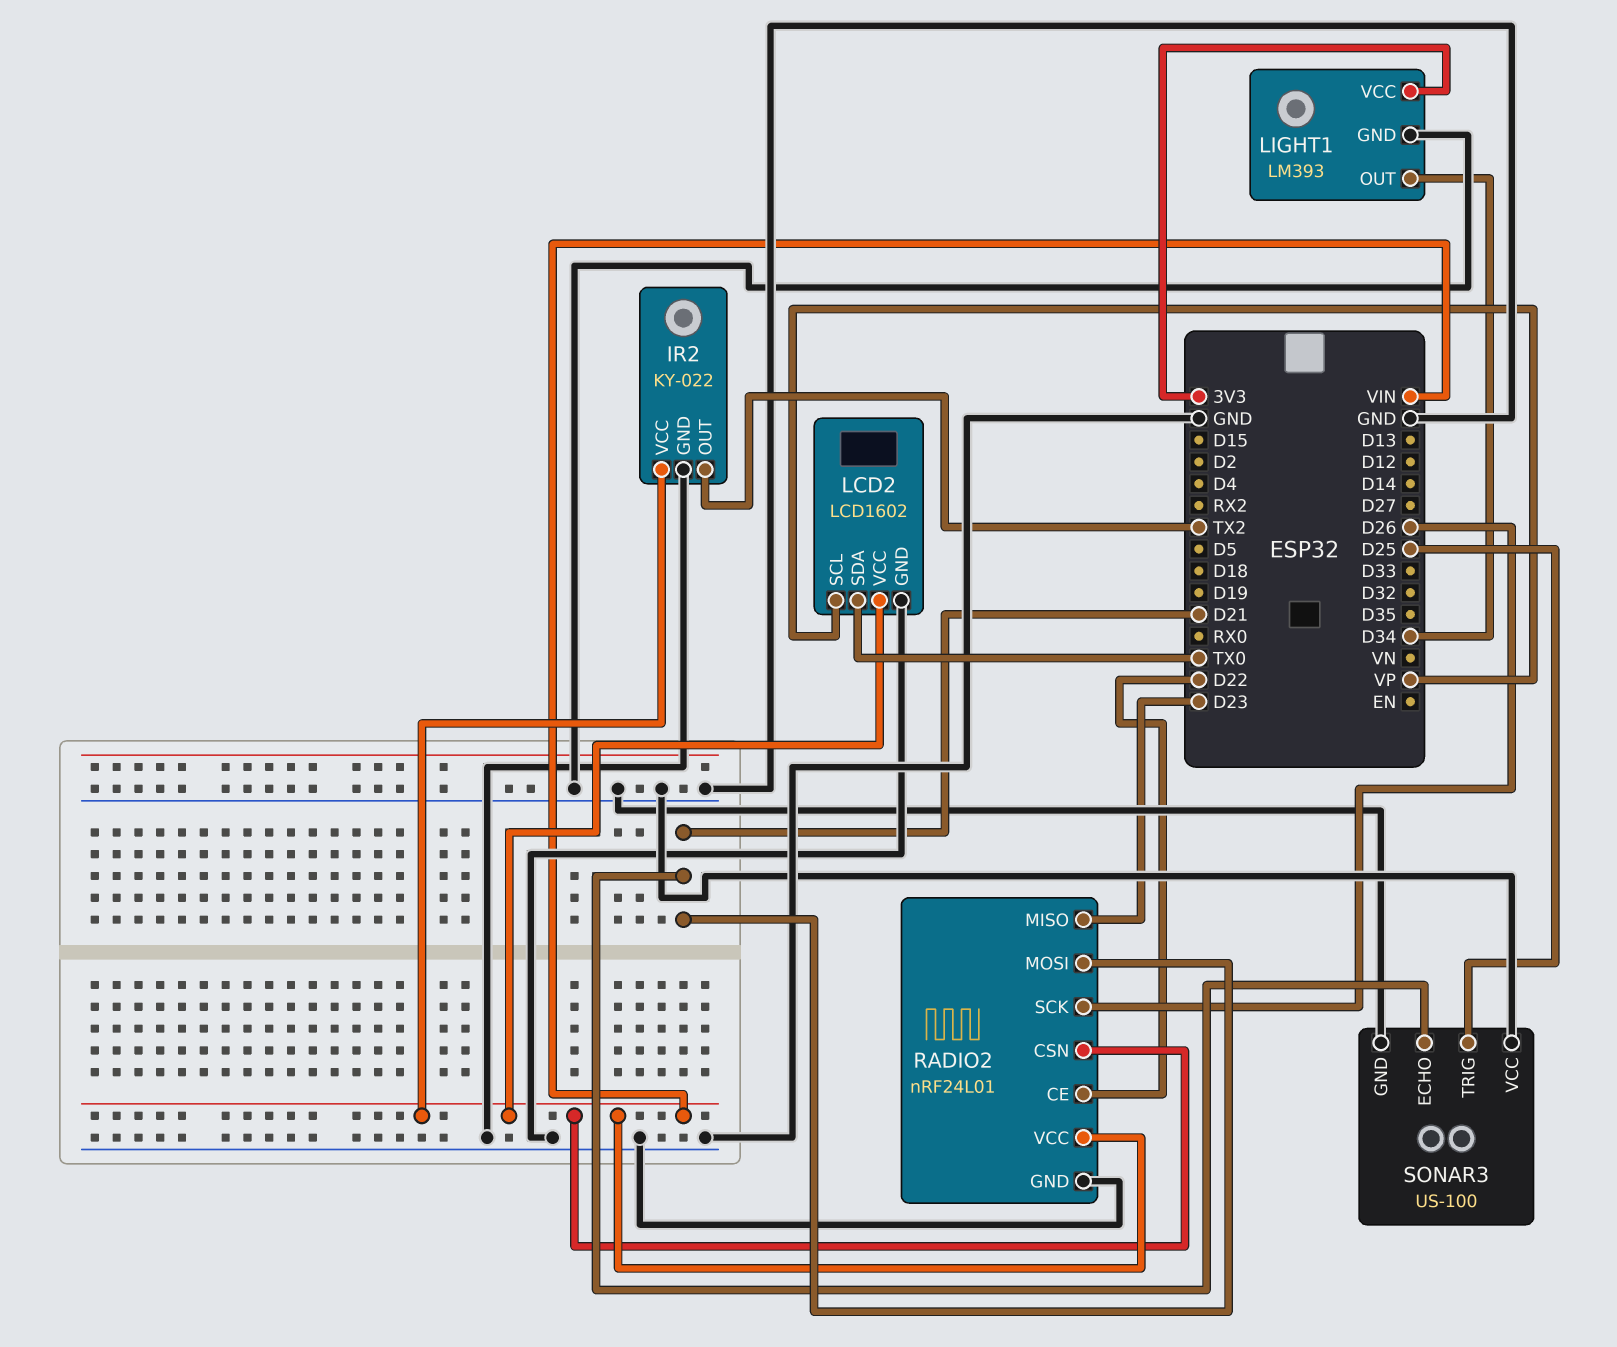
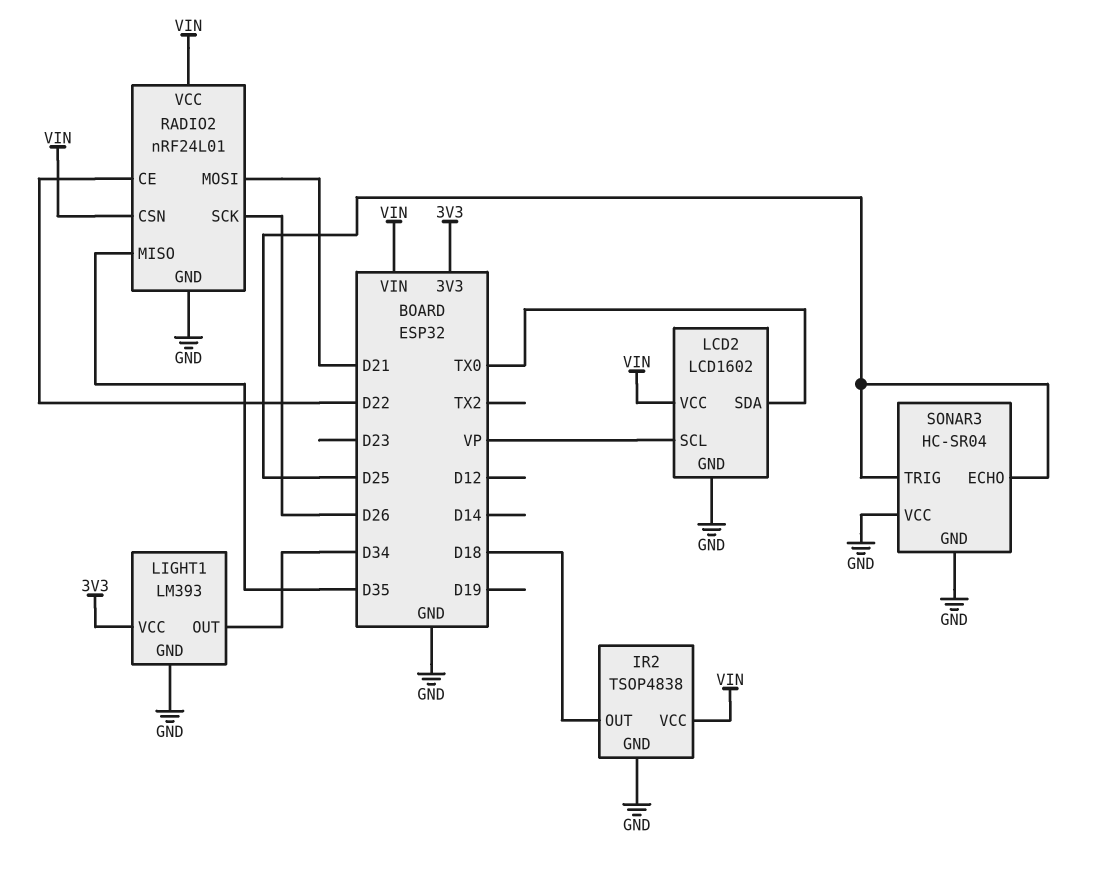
IR2: KY-022 -> TSOP4838
IR2 pin OUT: TX2 -> D18
RADIO2 pin MISO: D23 -> D35
SONAR3: US-100 -> HC-SR04
SONAR3 pin ECHO: D21 -> D25

